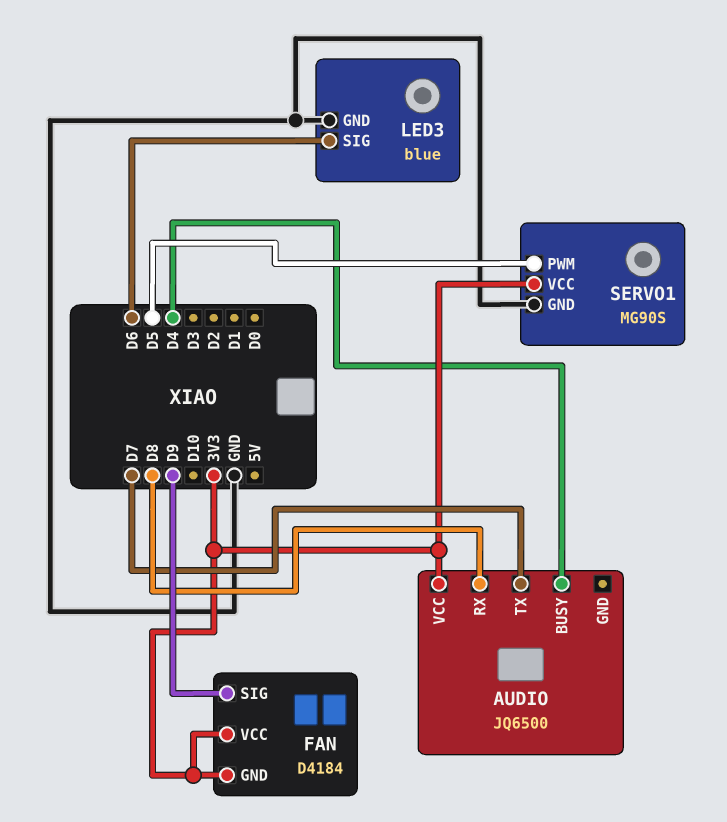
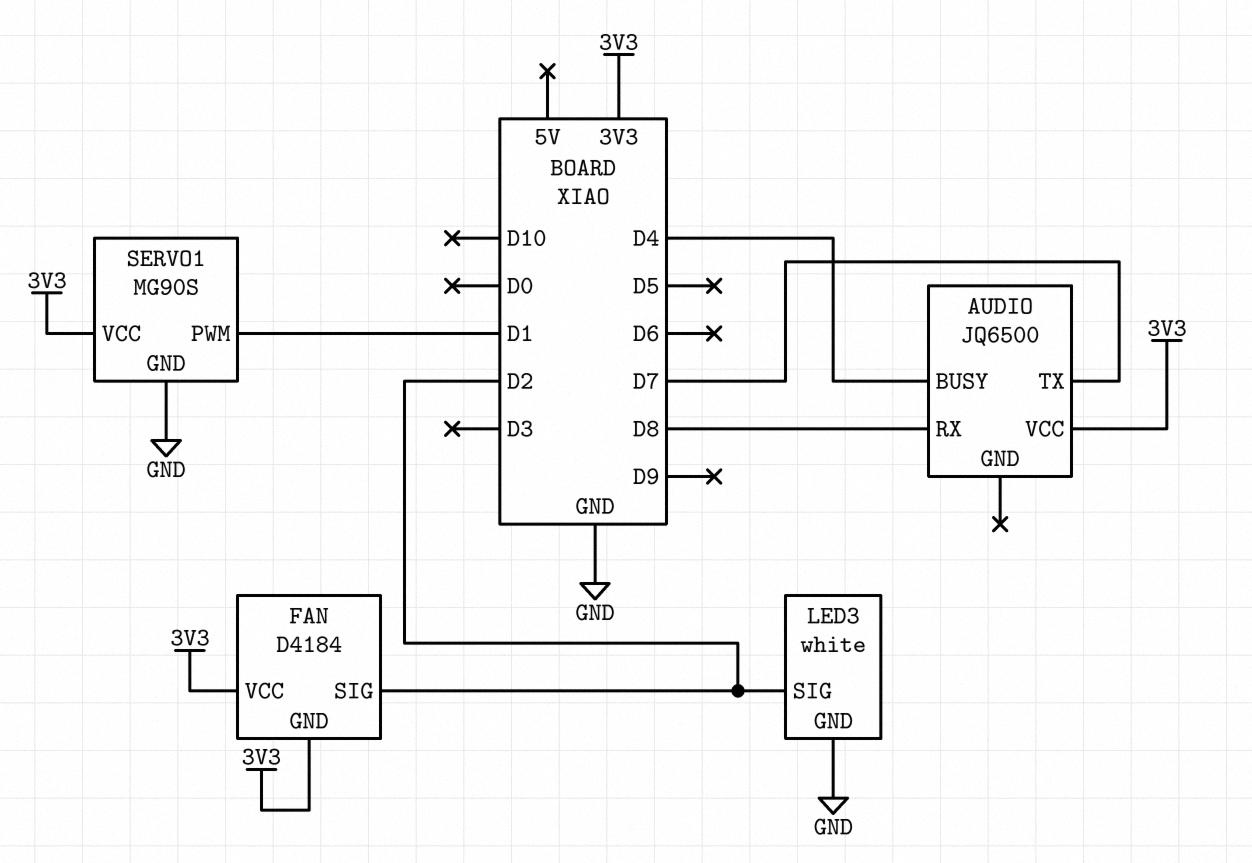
FAN pin SIG: D9 -> D2
LED3: blue -> white
LED3 pin SIG: D6 -> D2
SERVO1 pin PWM: D5 -> D1

